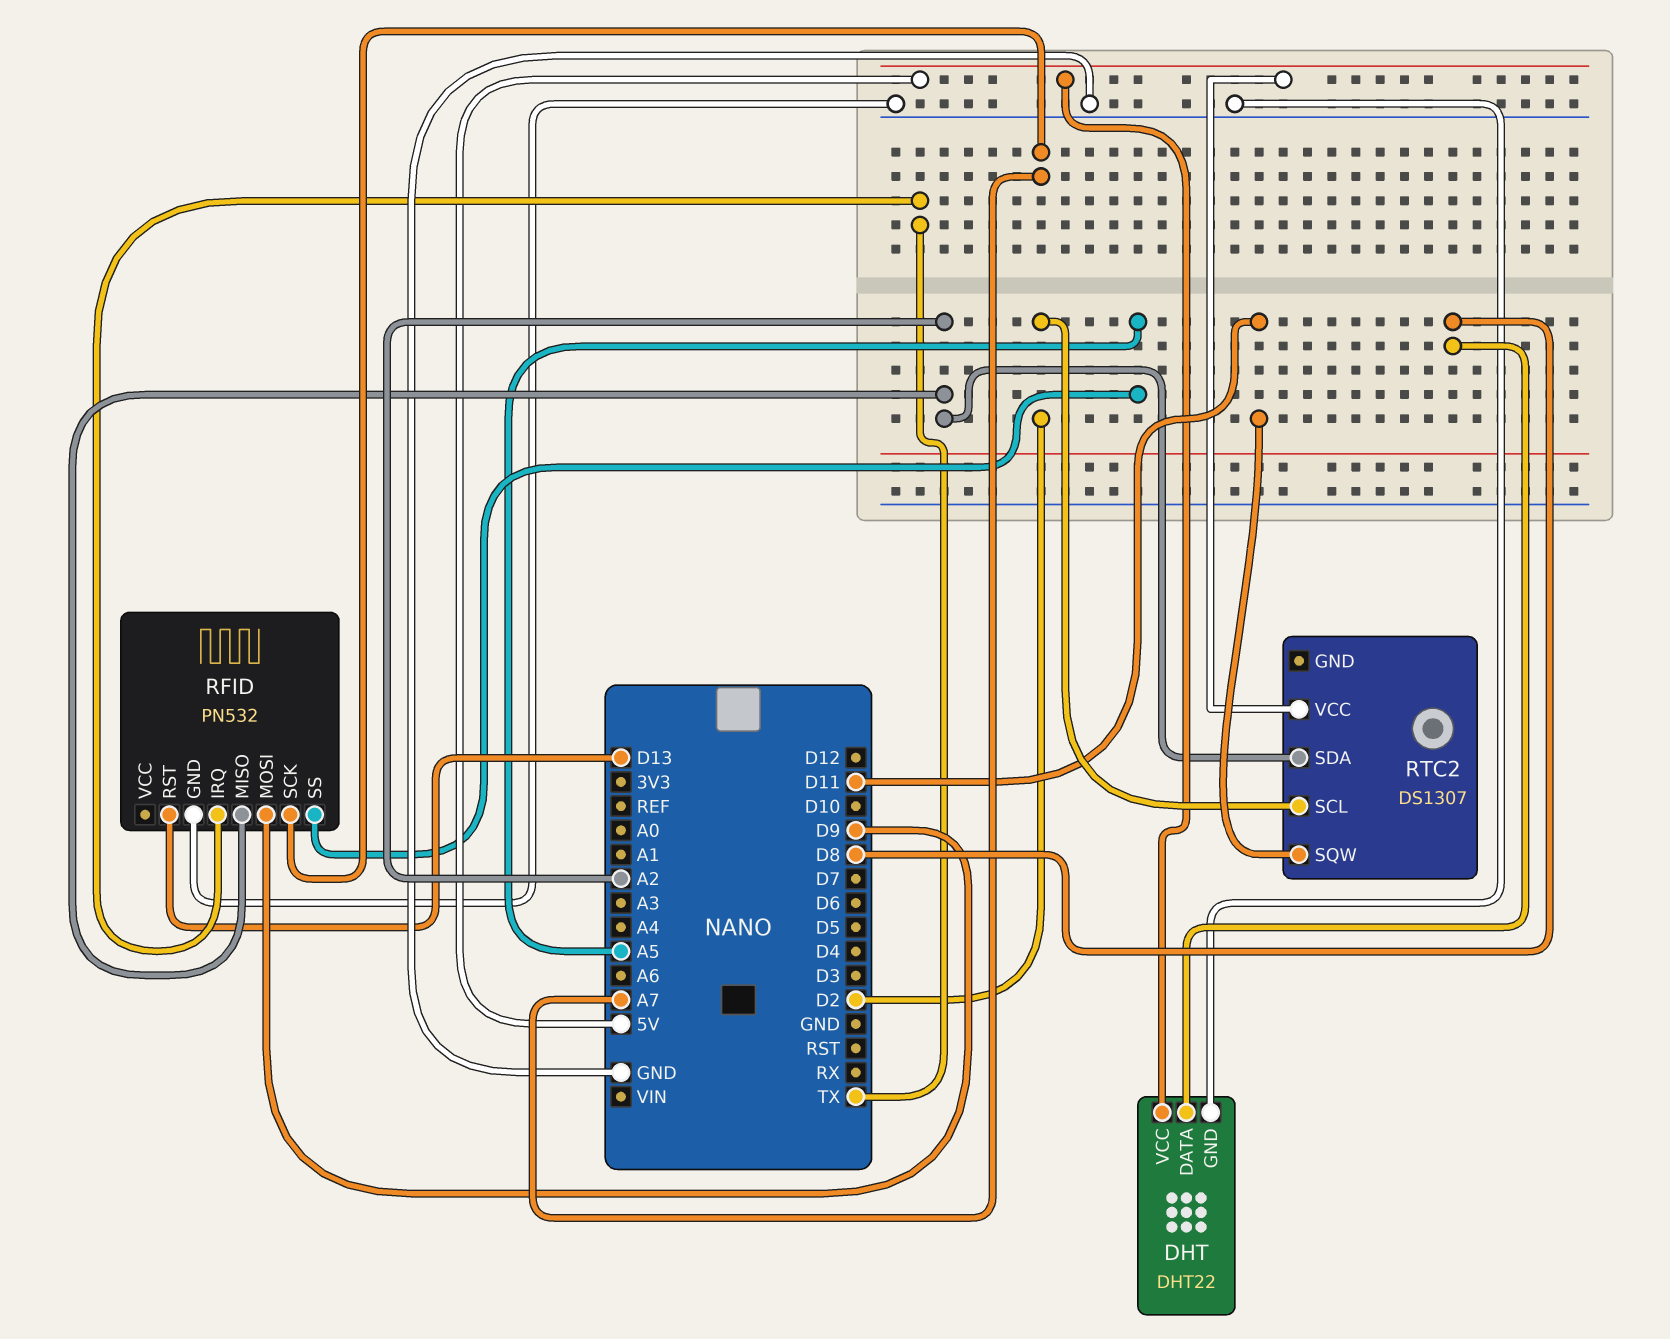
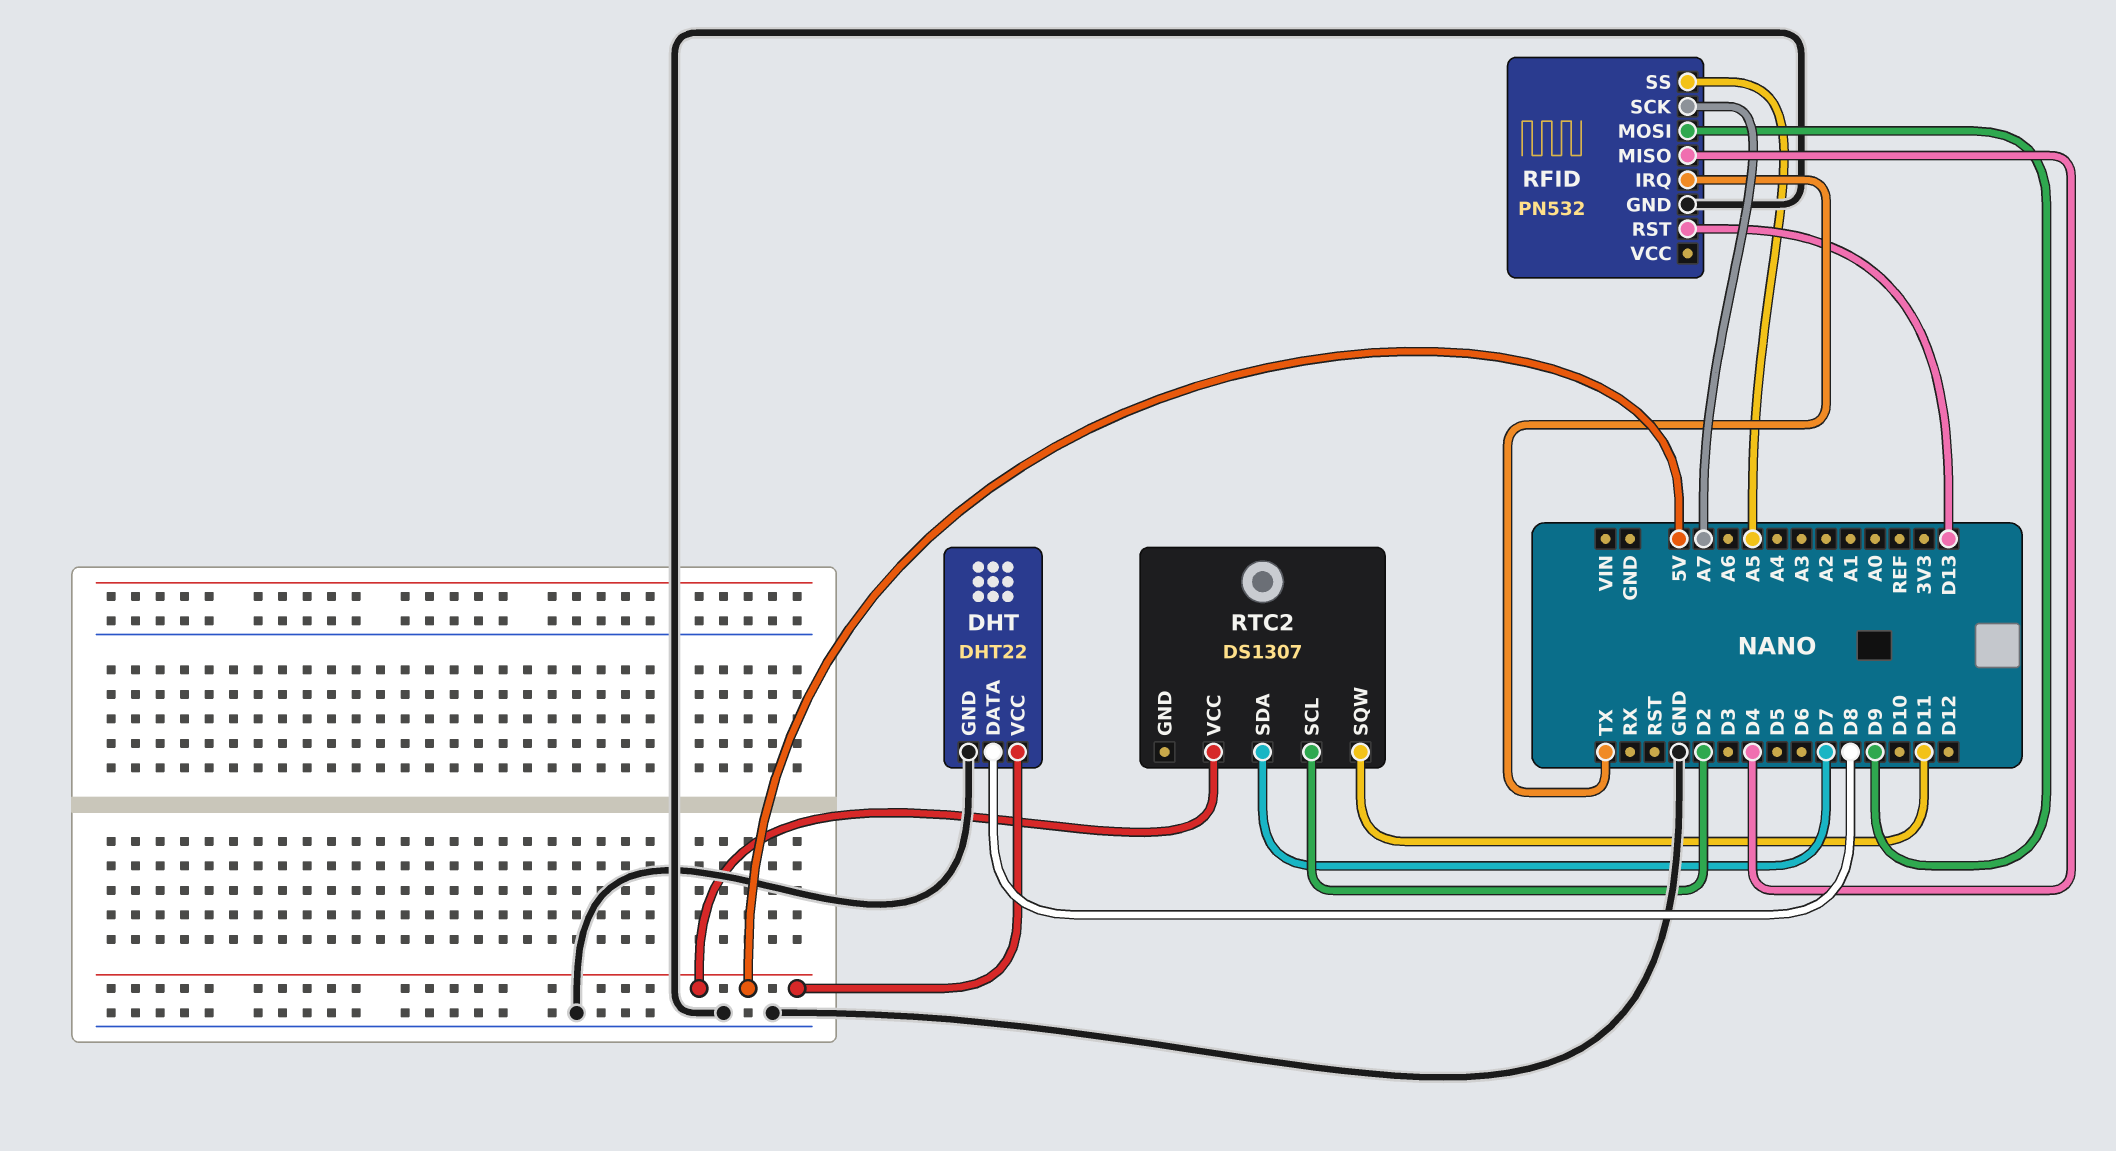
RFID pin MISO: A2 -> D4
RTC2 pin SDA: A2 -> D7

